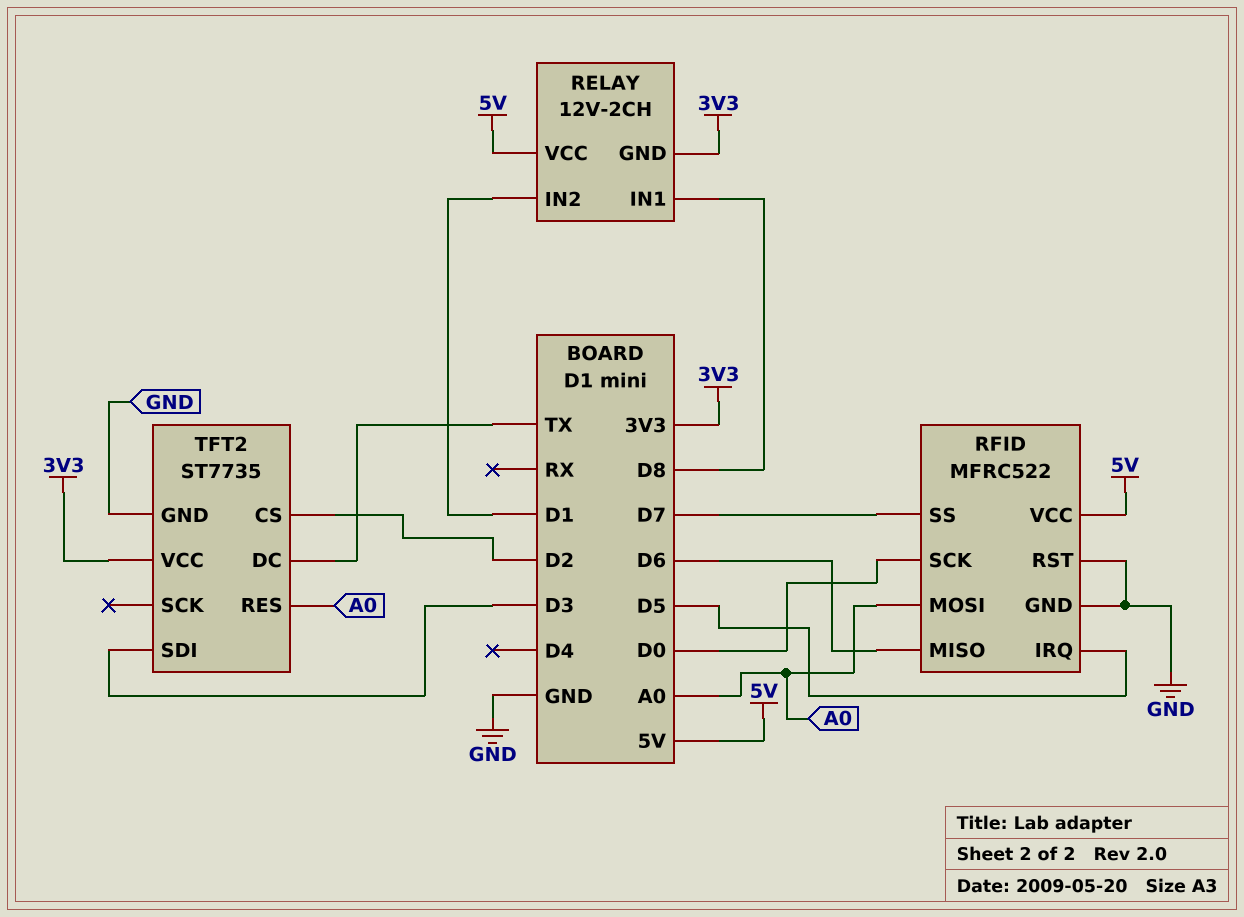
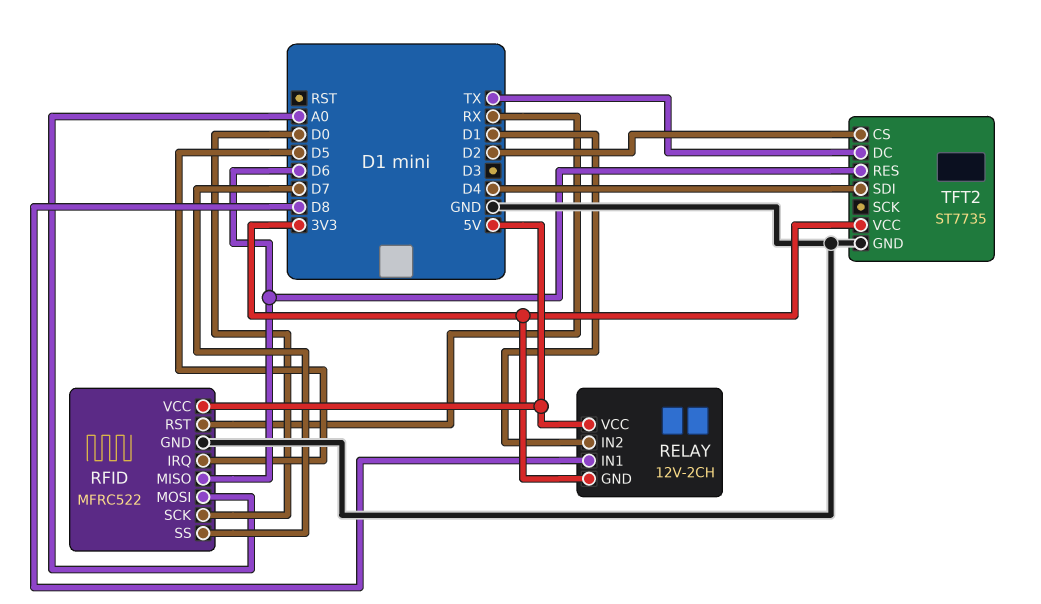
RFID pin RST: GND -> RX
TFT2 pin RES: A0 -> D6
TFT2 pin SDI: D3 -> D4

